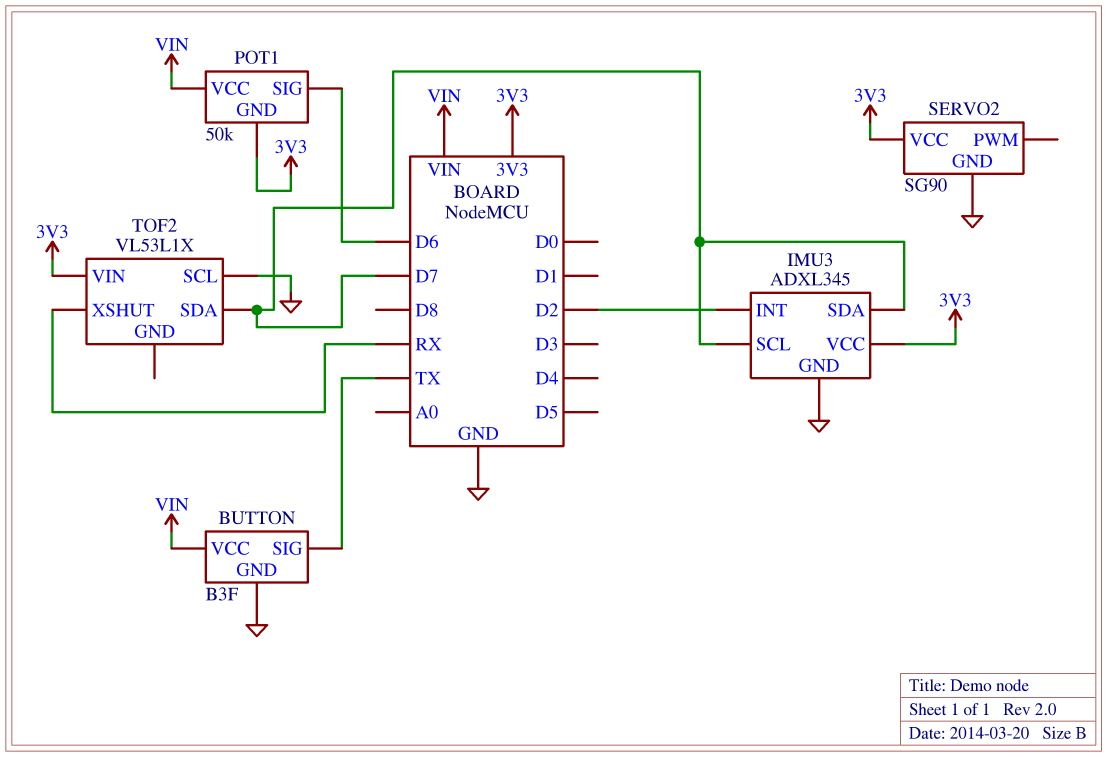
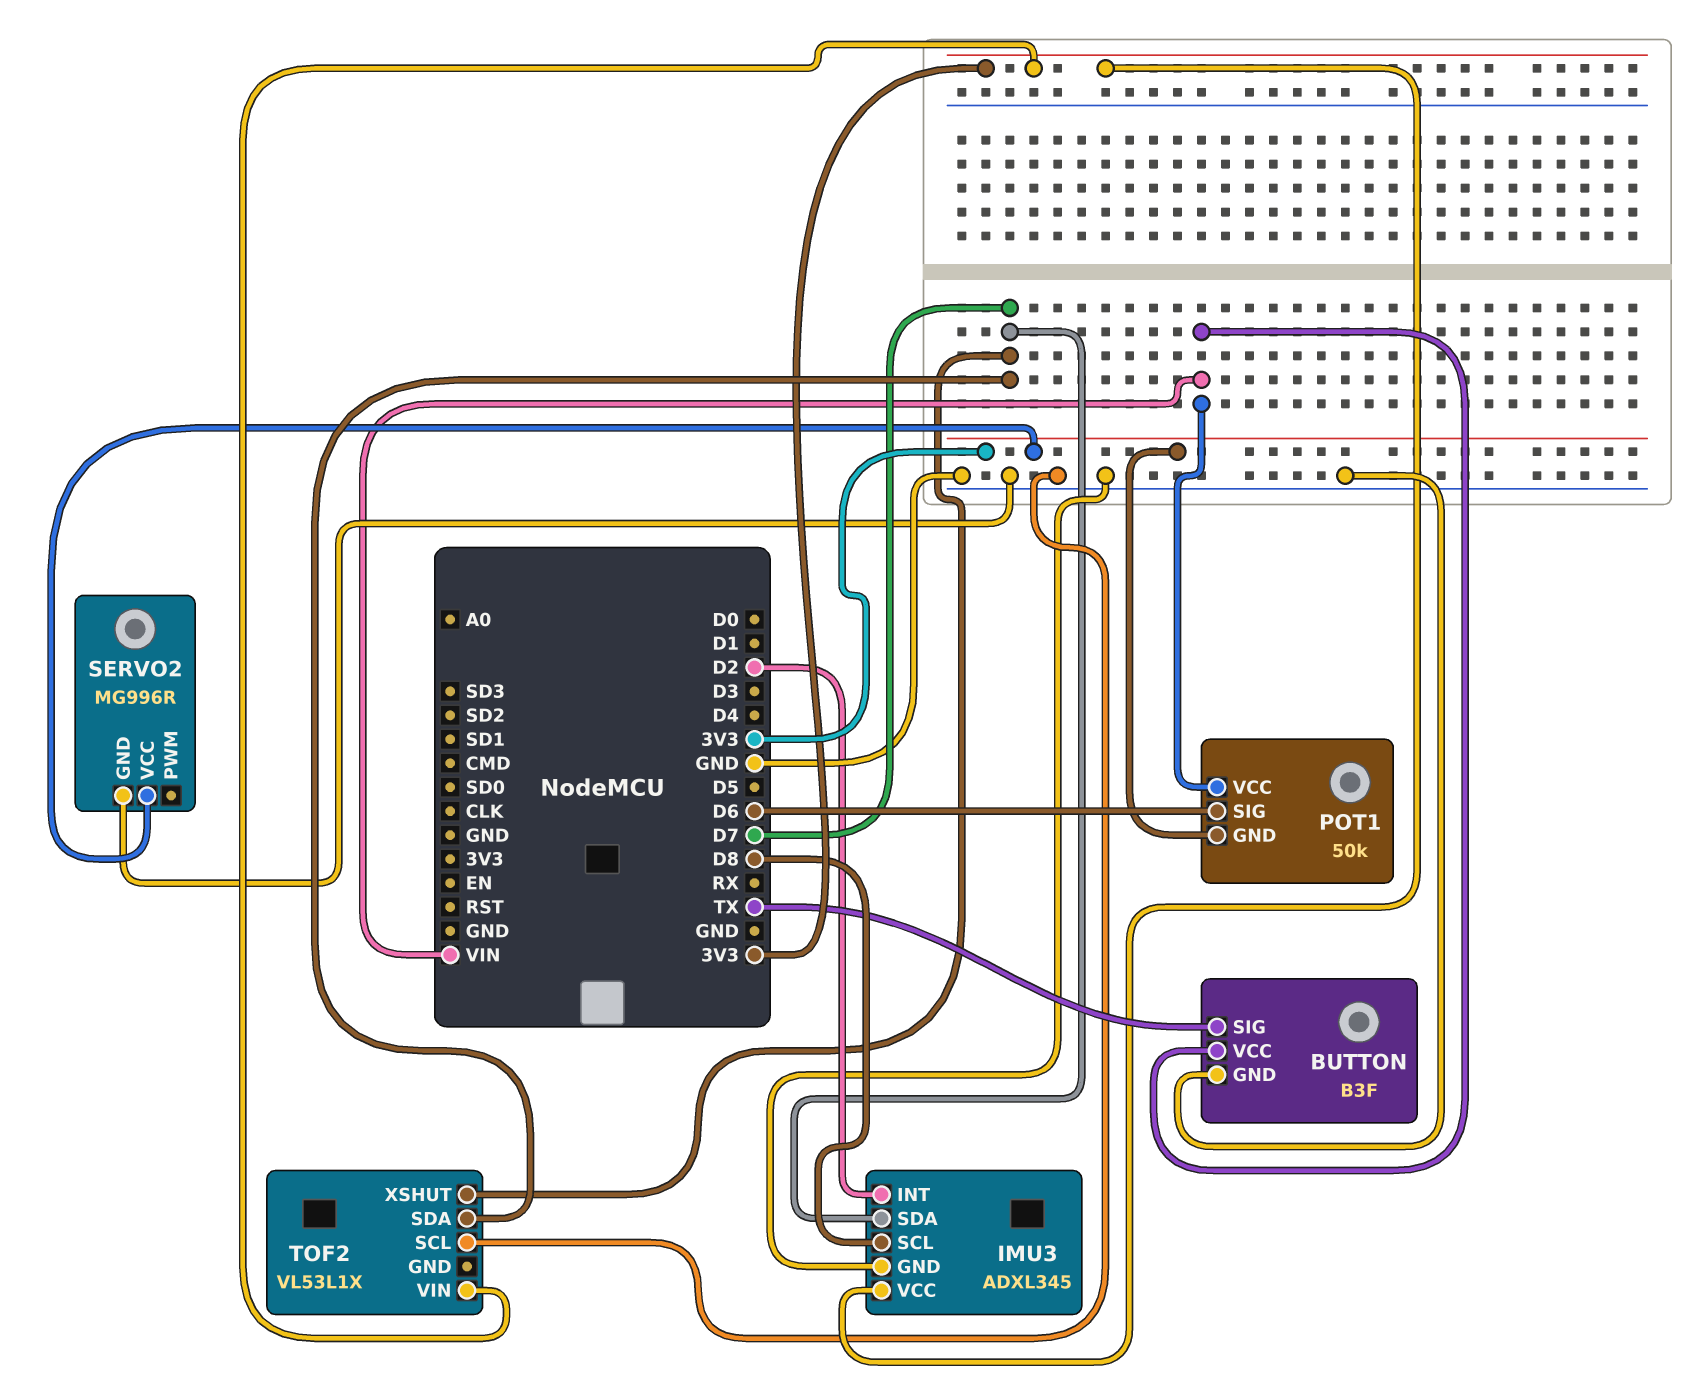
IMU3 pin SCL: D7 -> D8
SERVO2: SG90 -> MG996R
TOF2 pin XSHUT: RX -> D7

